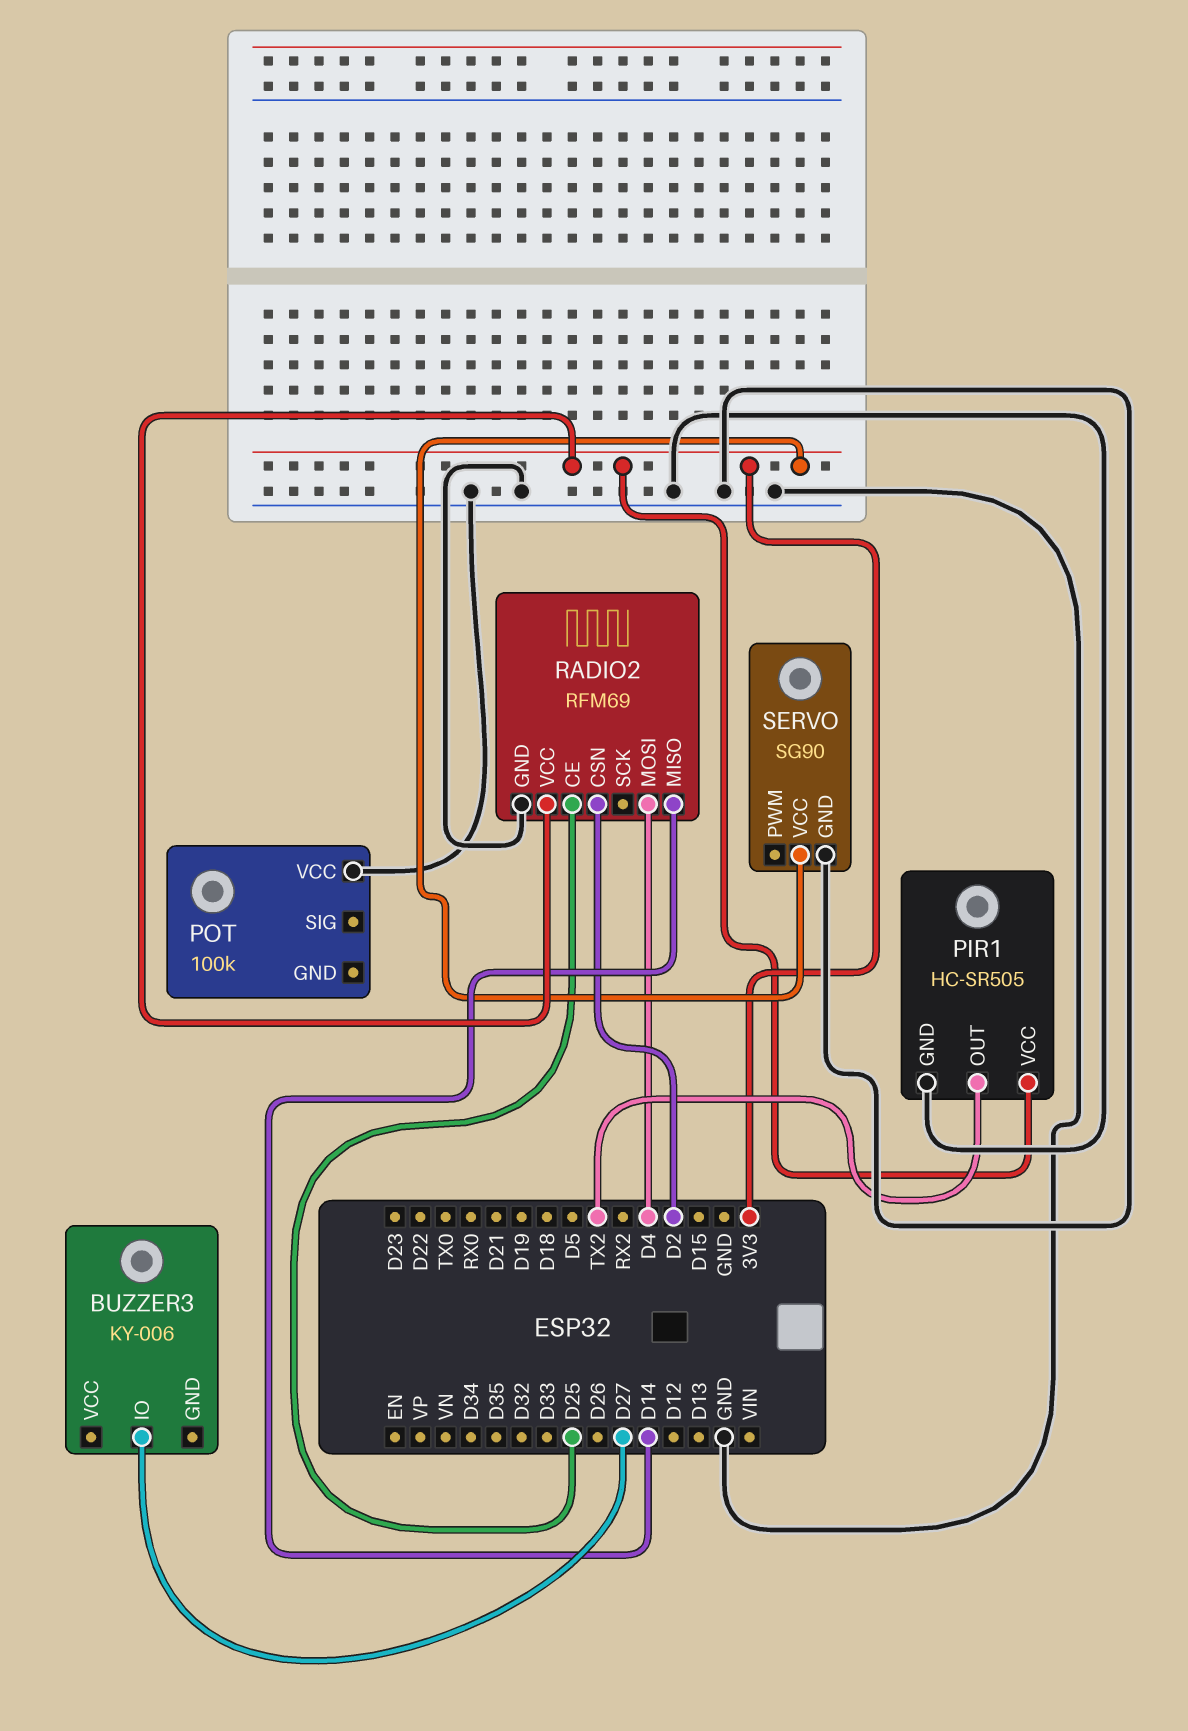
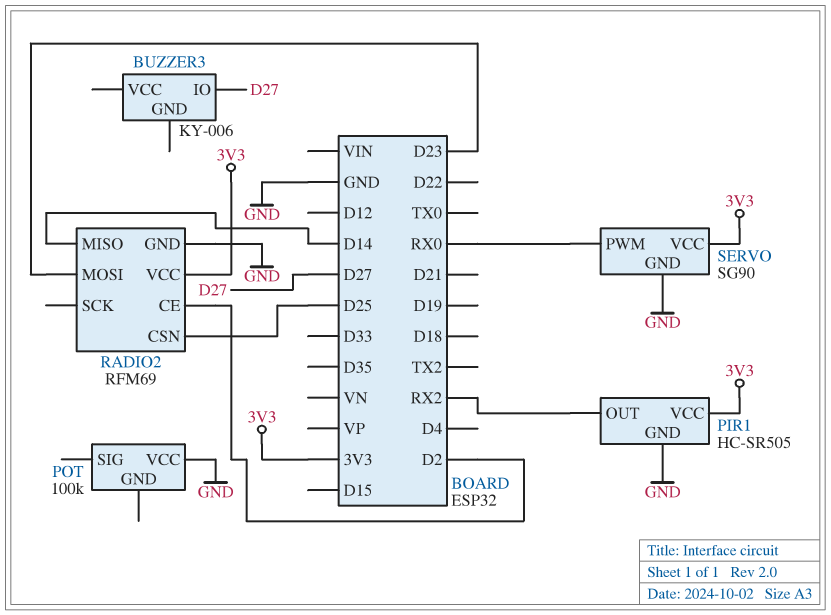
PIR1 pin OUT: TX2 -> RX2
RADIO2 pin CE: D25 -> D2
RADIO2 pin CSN: D2 -> D25
RADIO2 pin MOSI: D4 -> D23
SERVO pin PWM: none -> RX0

